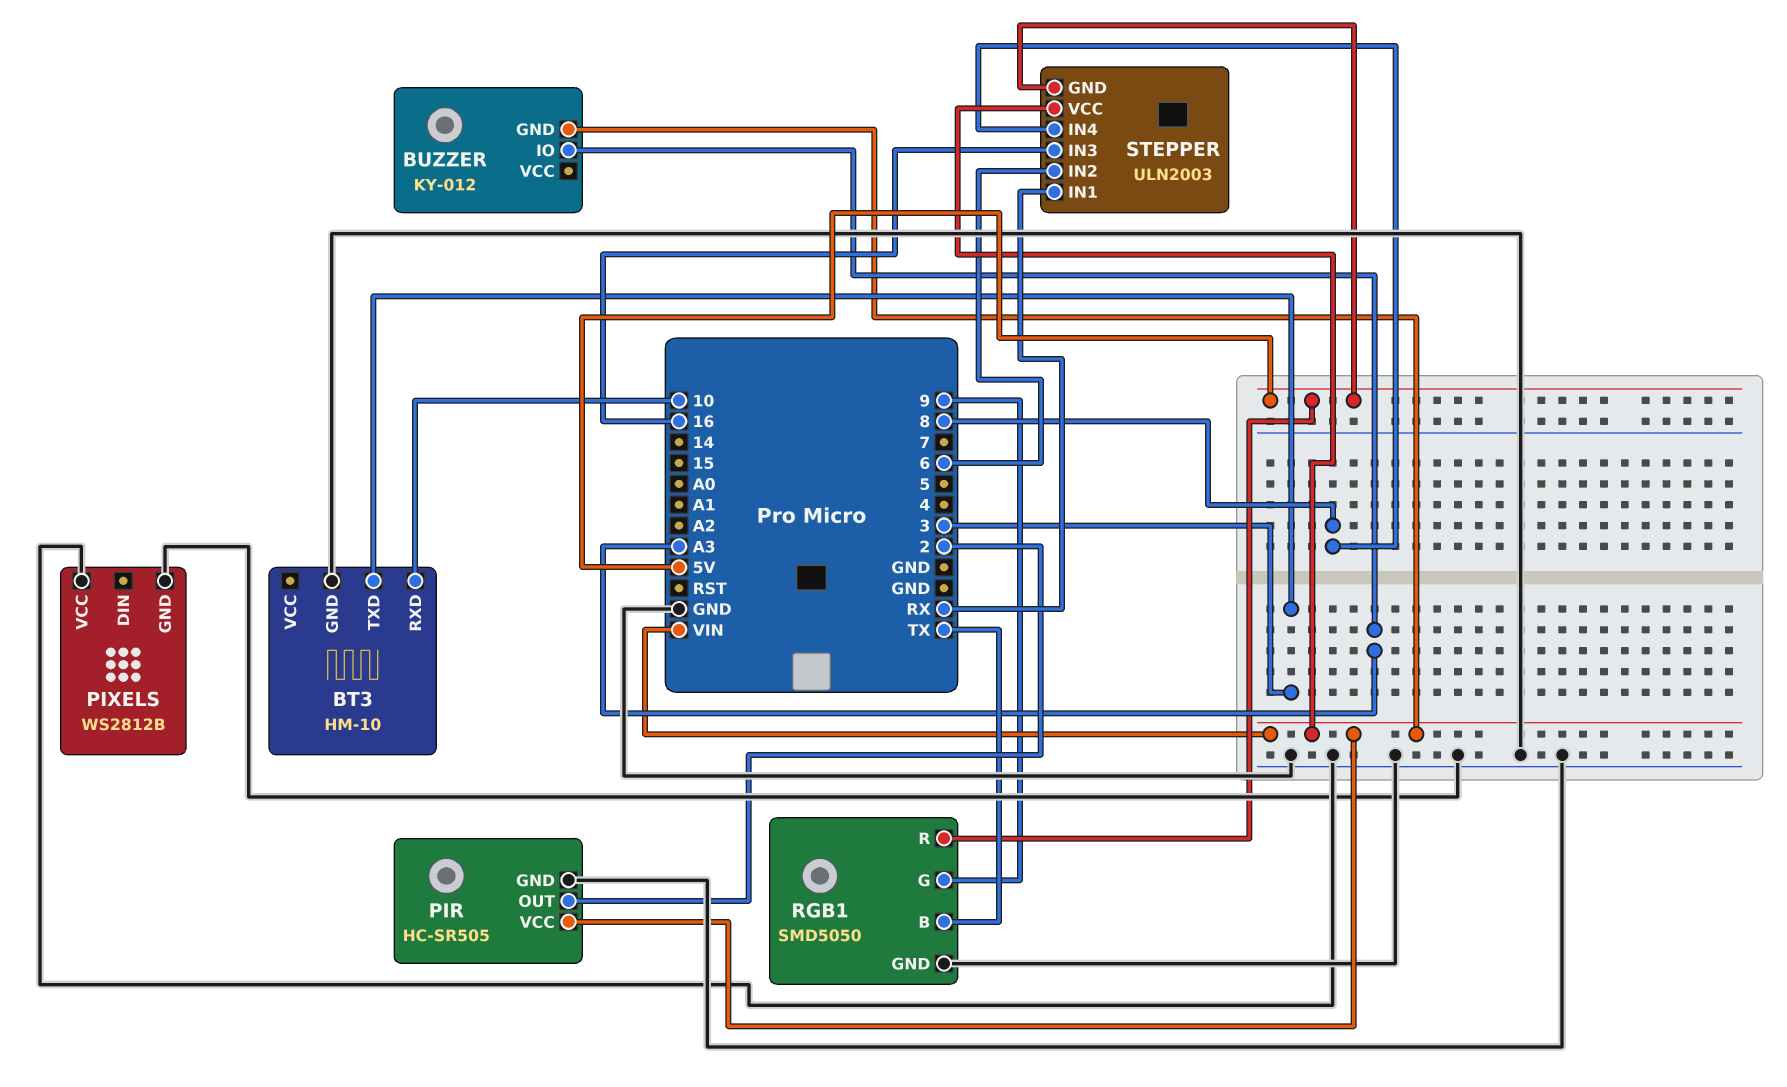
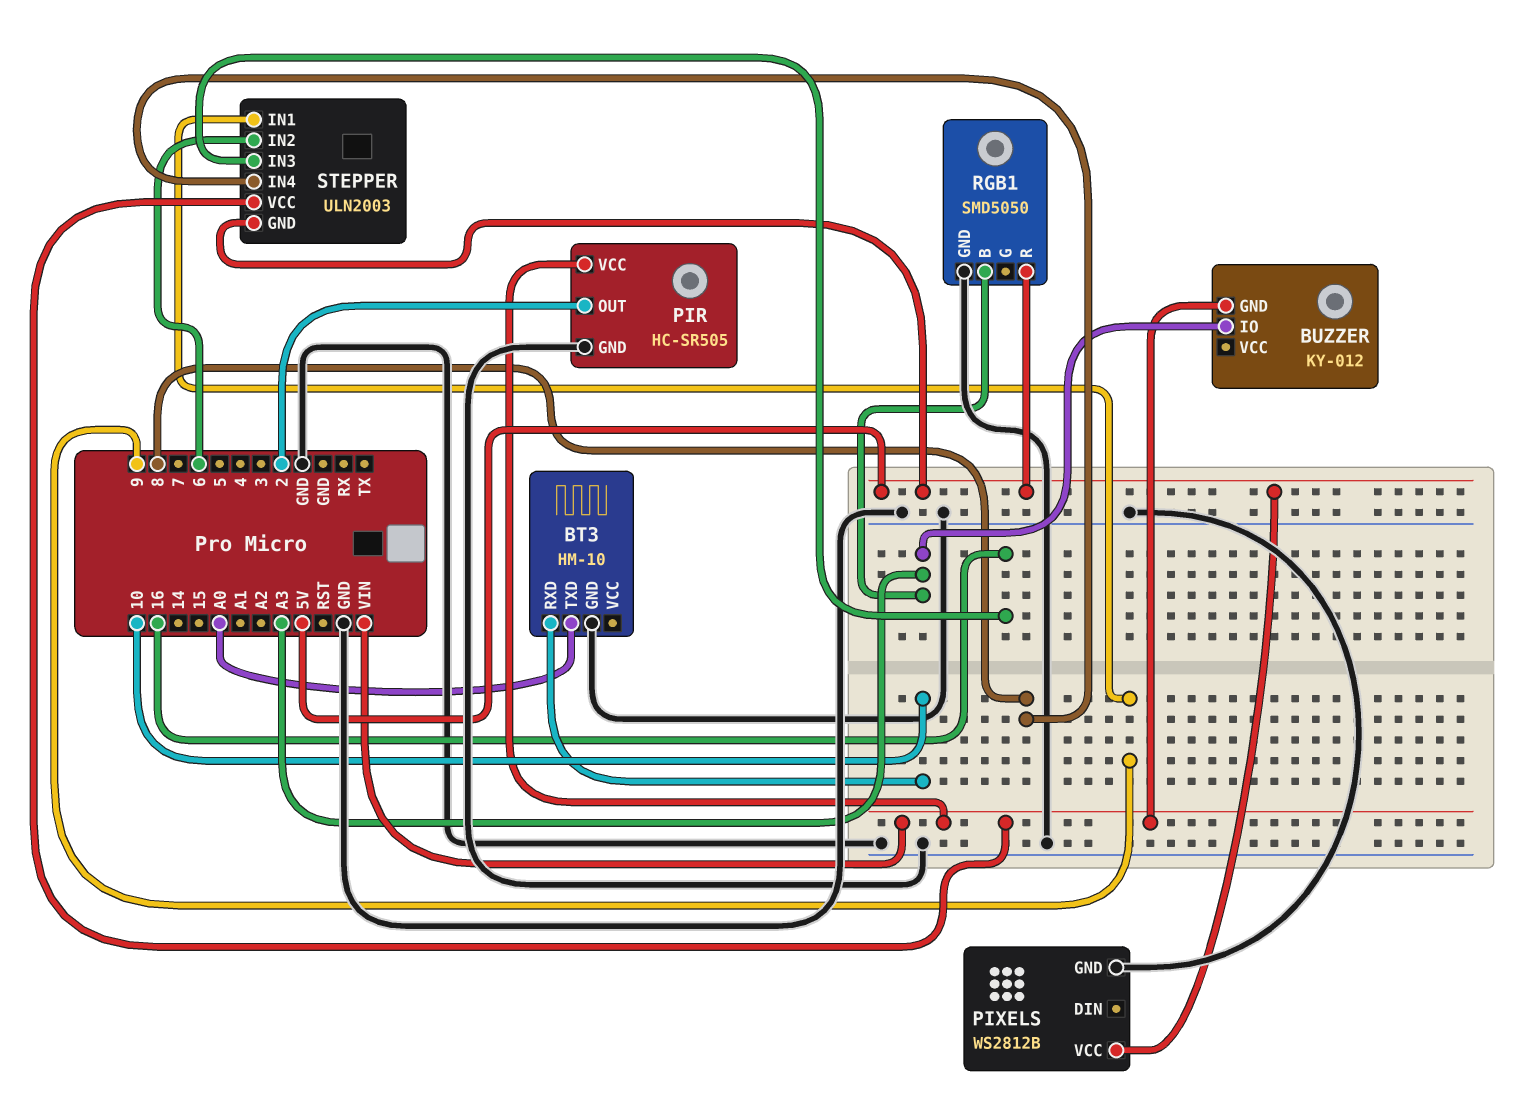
BT3 pin TXD: 3 -> A0
PIXELS pin VCC: GND -> 5V
RGB1 pin B: TX -> A3
RGB1 pin G: 9 -> none
STEPPER pin IN1: RX -> 9

